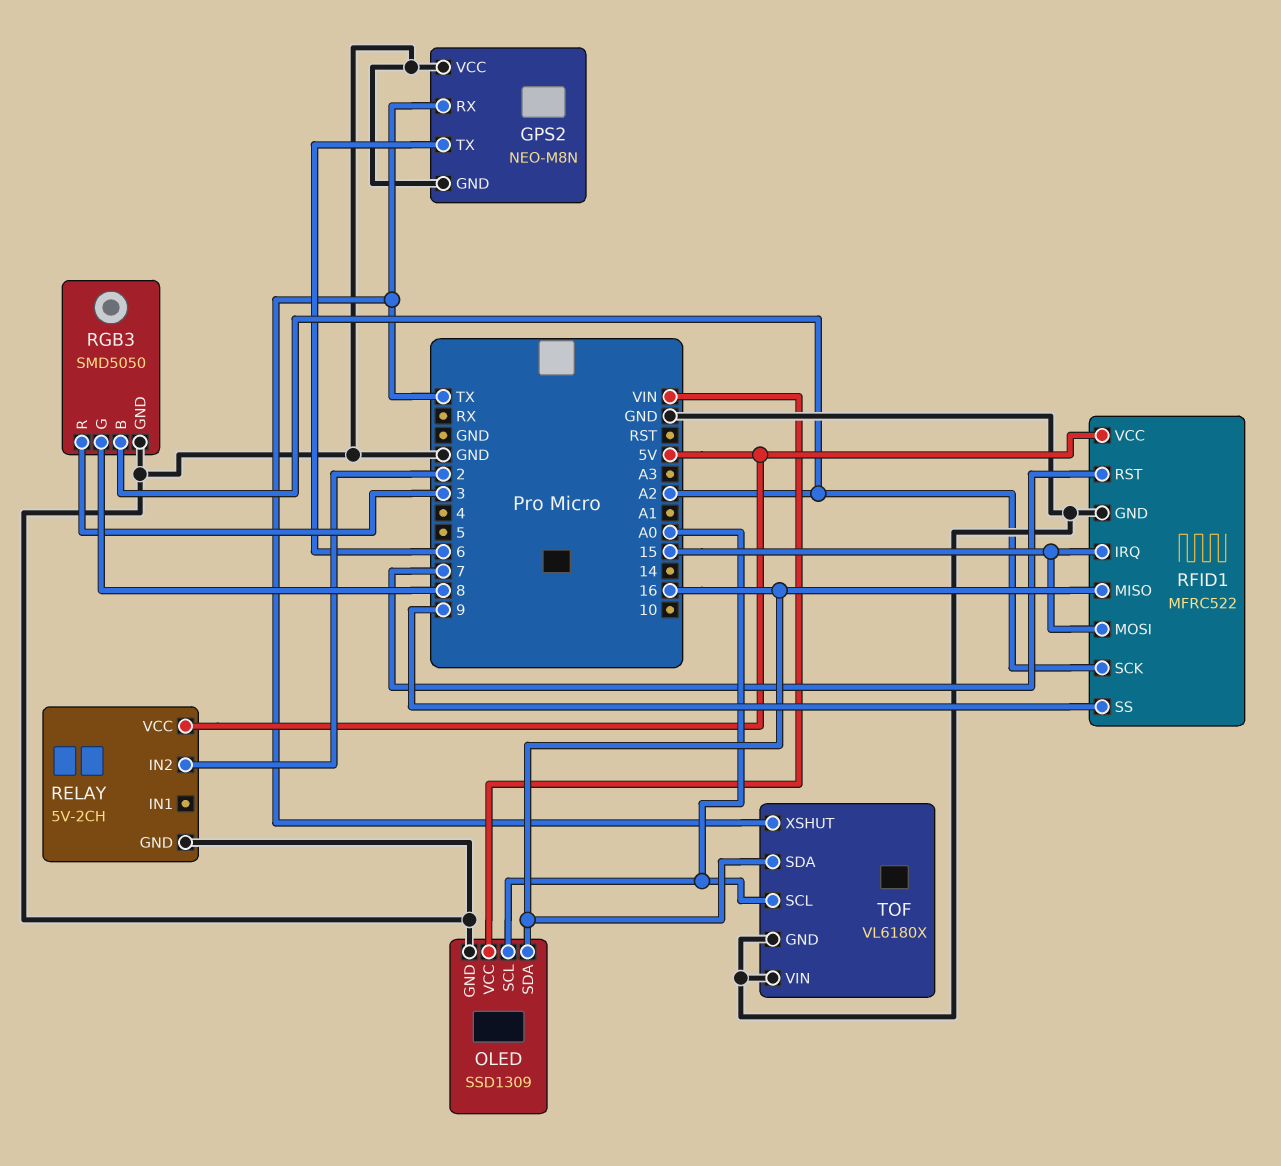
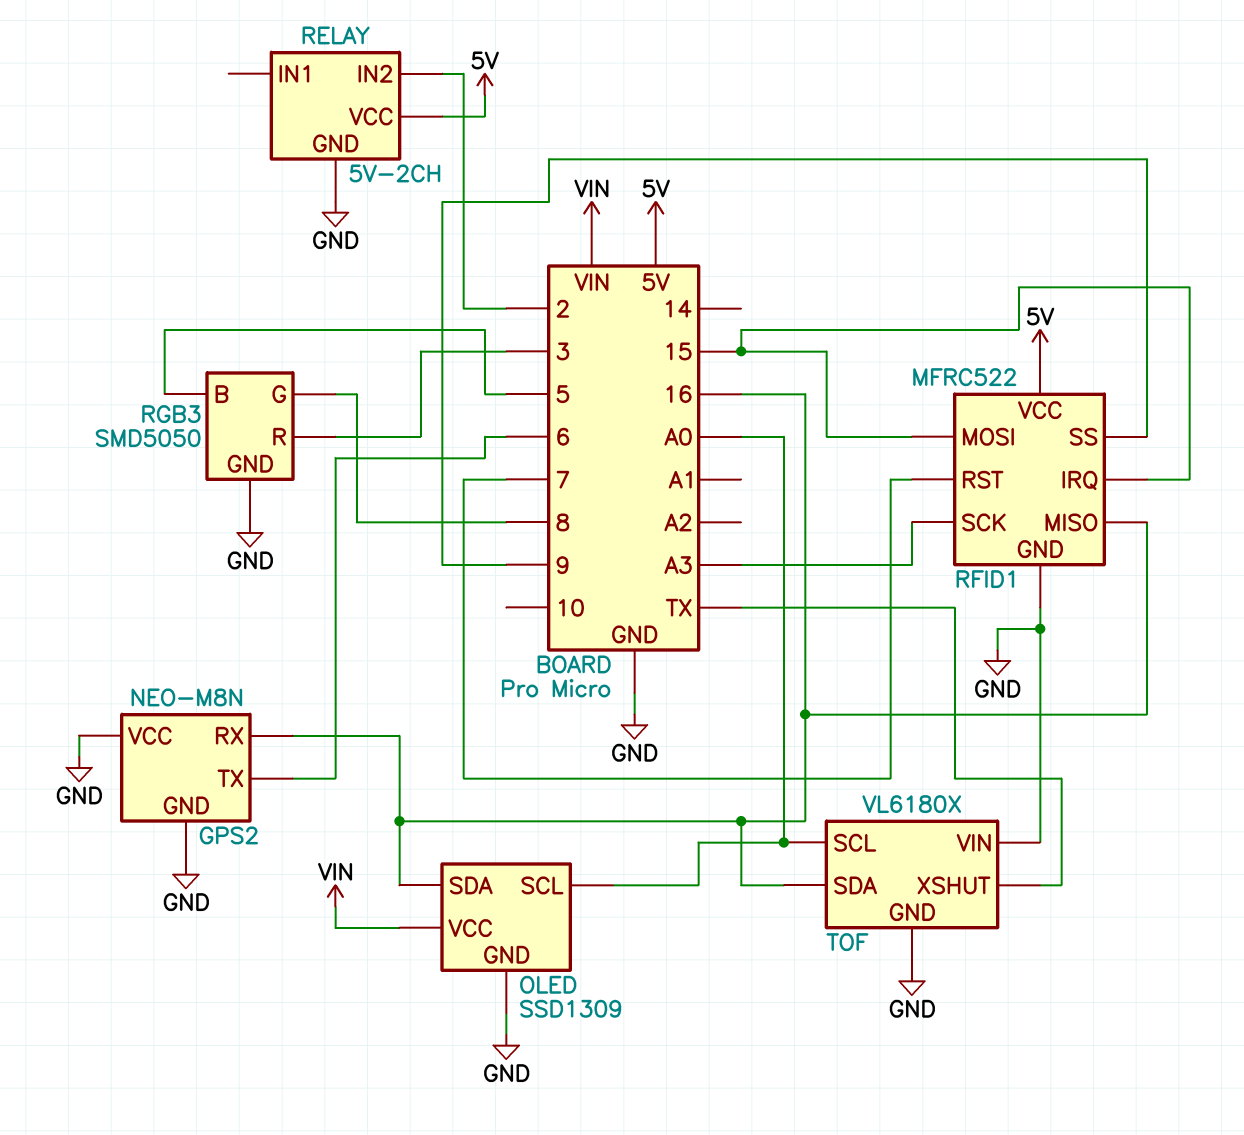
GPS2 pin RX: TX -> 16
RFID1 pin SCK: A2 -> A3
RGB3 pin B: A2 -> 5

